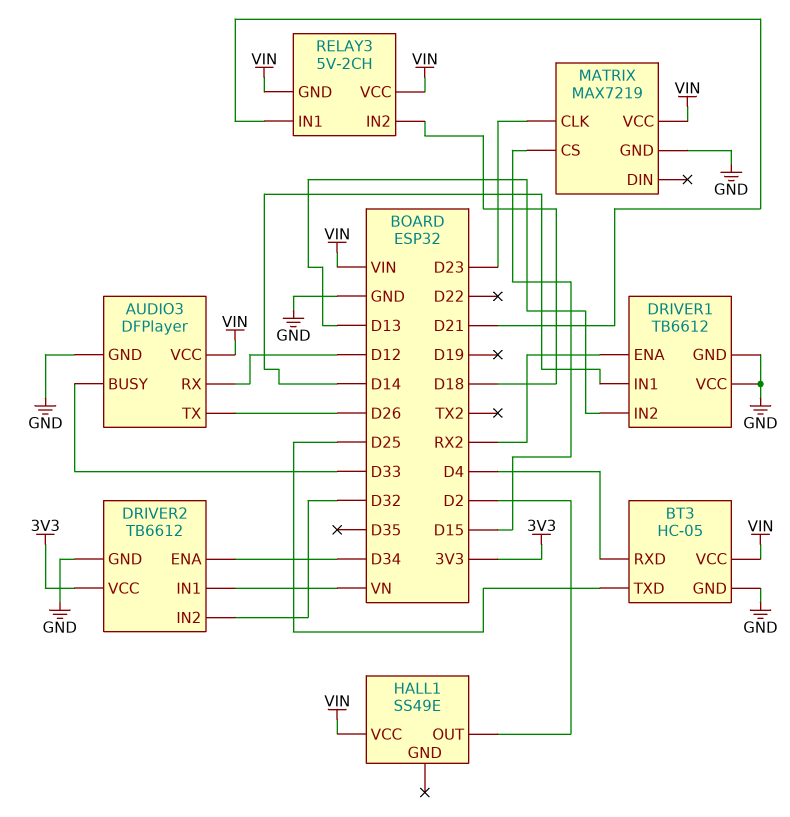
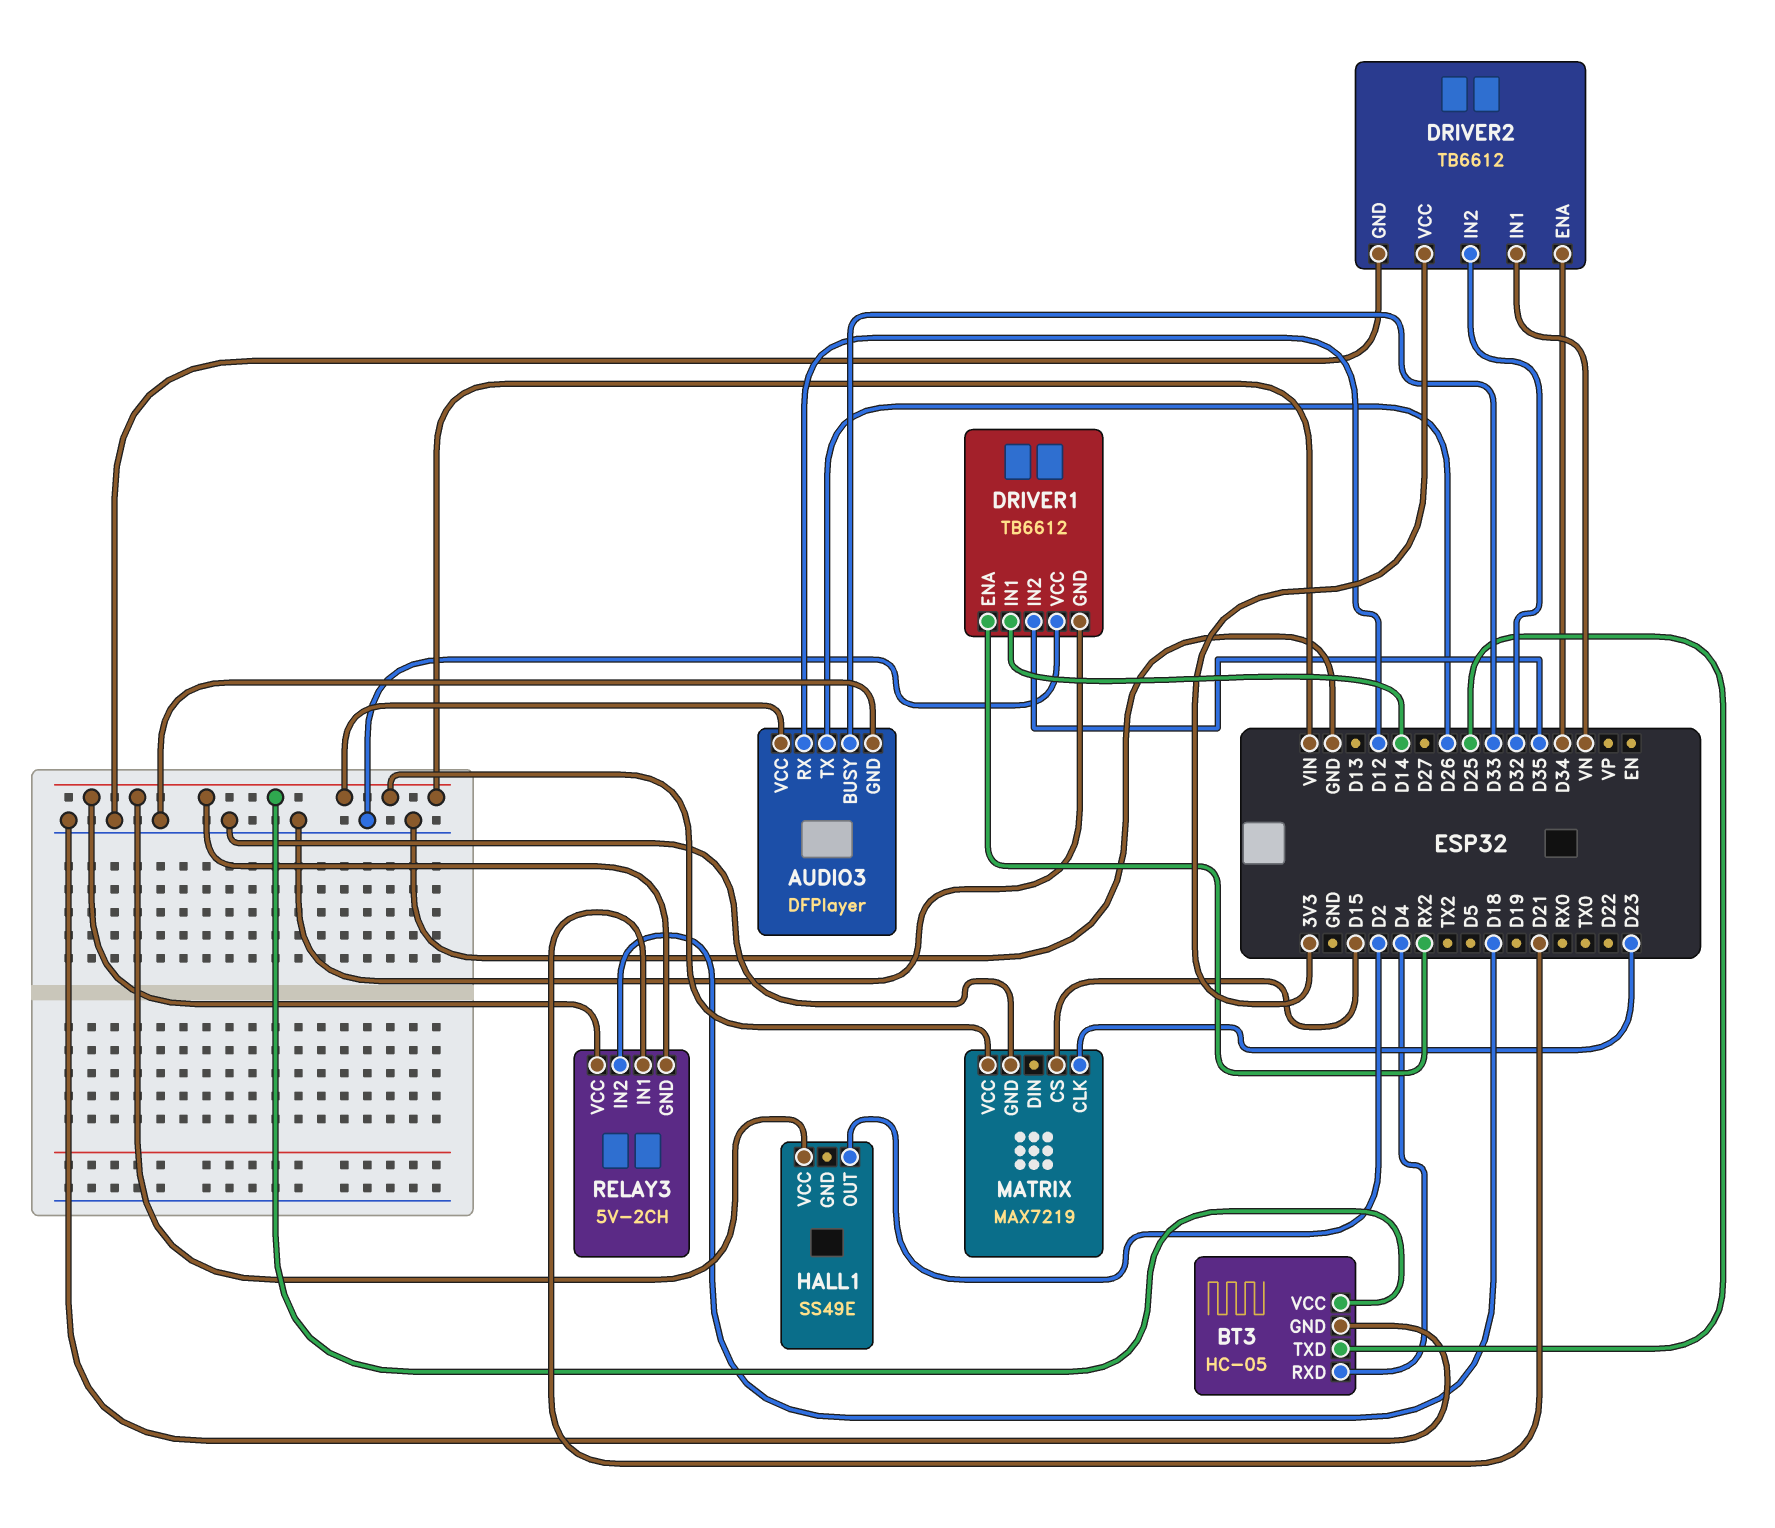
DRIVER1 pin IN2: D13 -> D35

